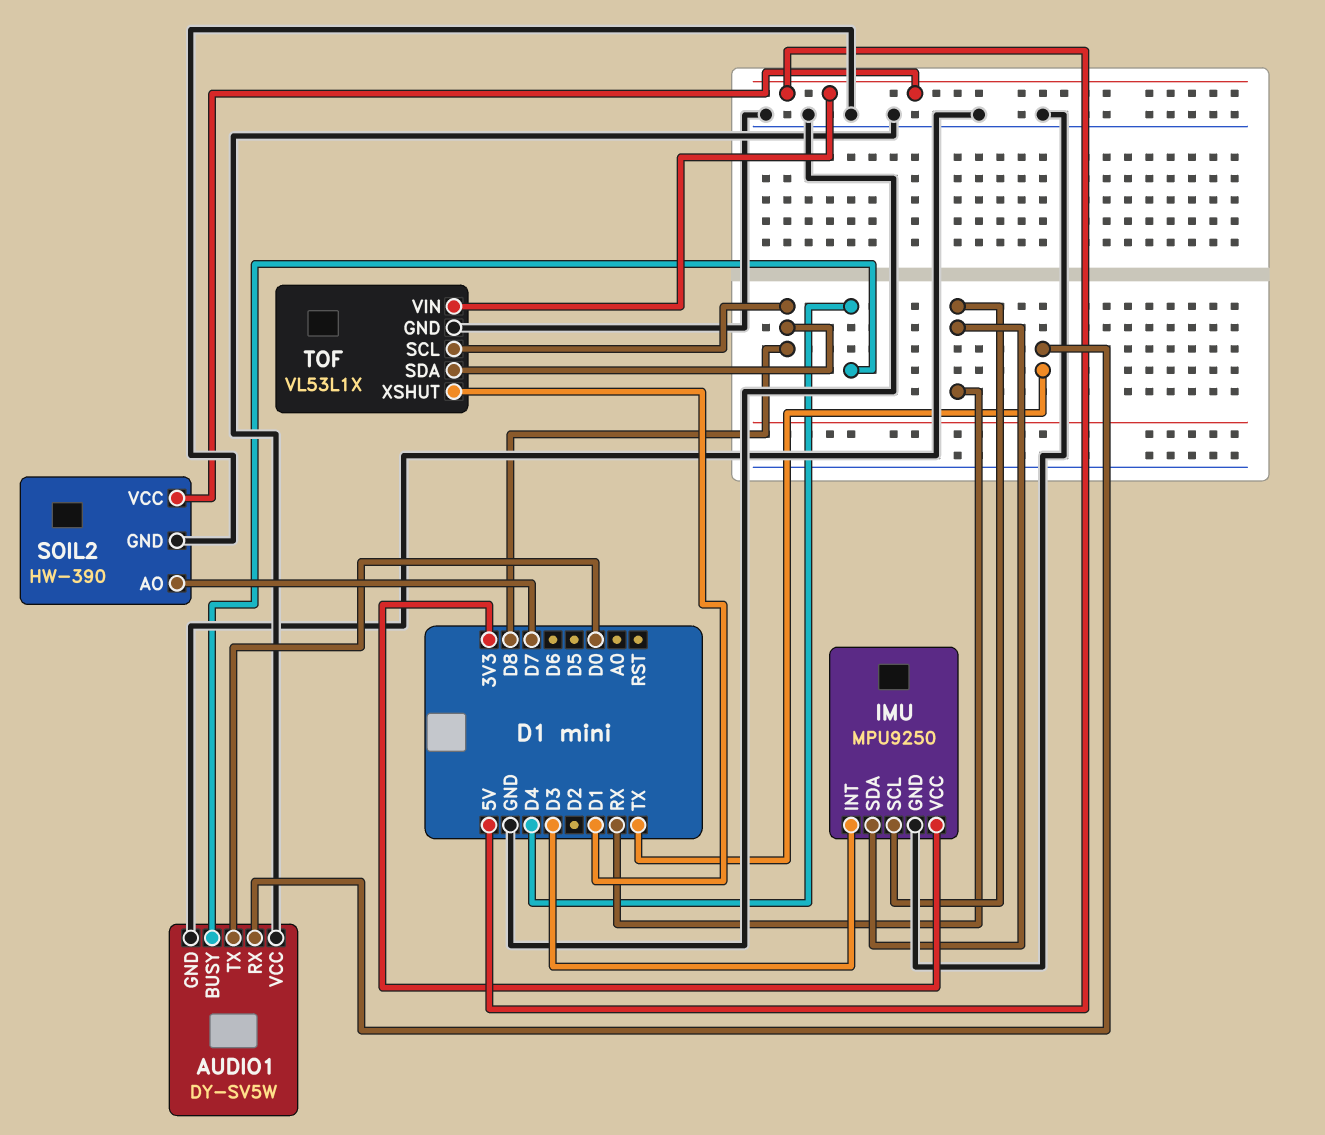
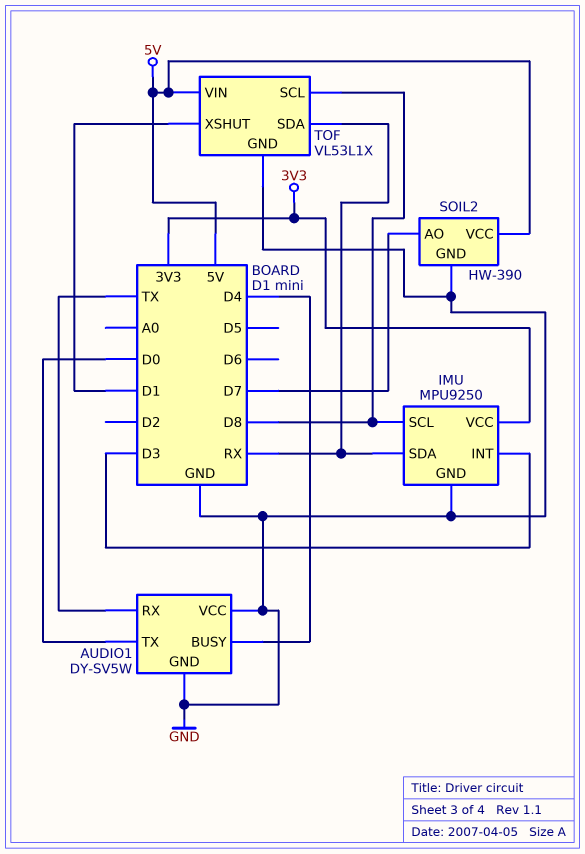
IMU pin SCL: RX -> D8
TOF pin SDA: D8 -> RX

